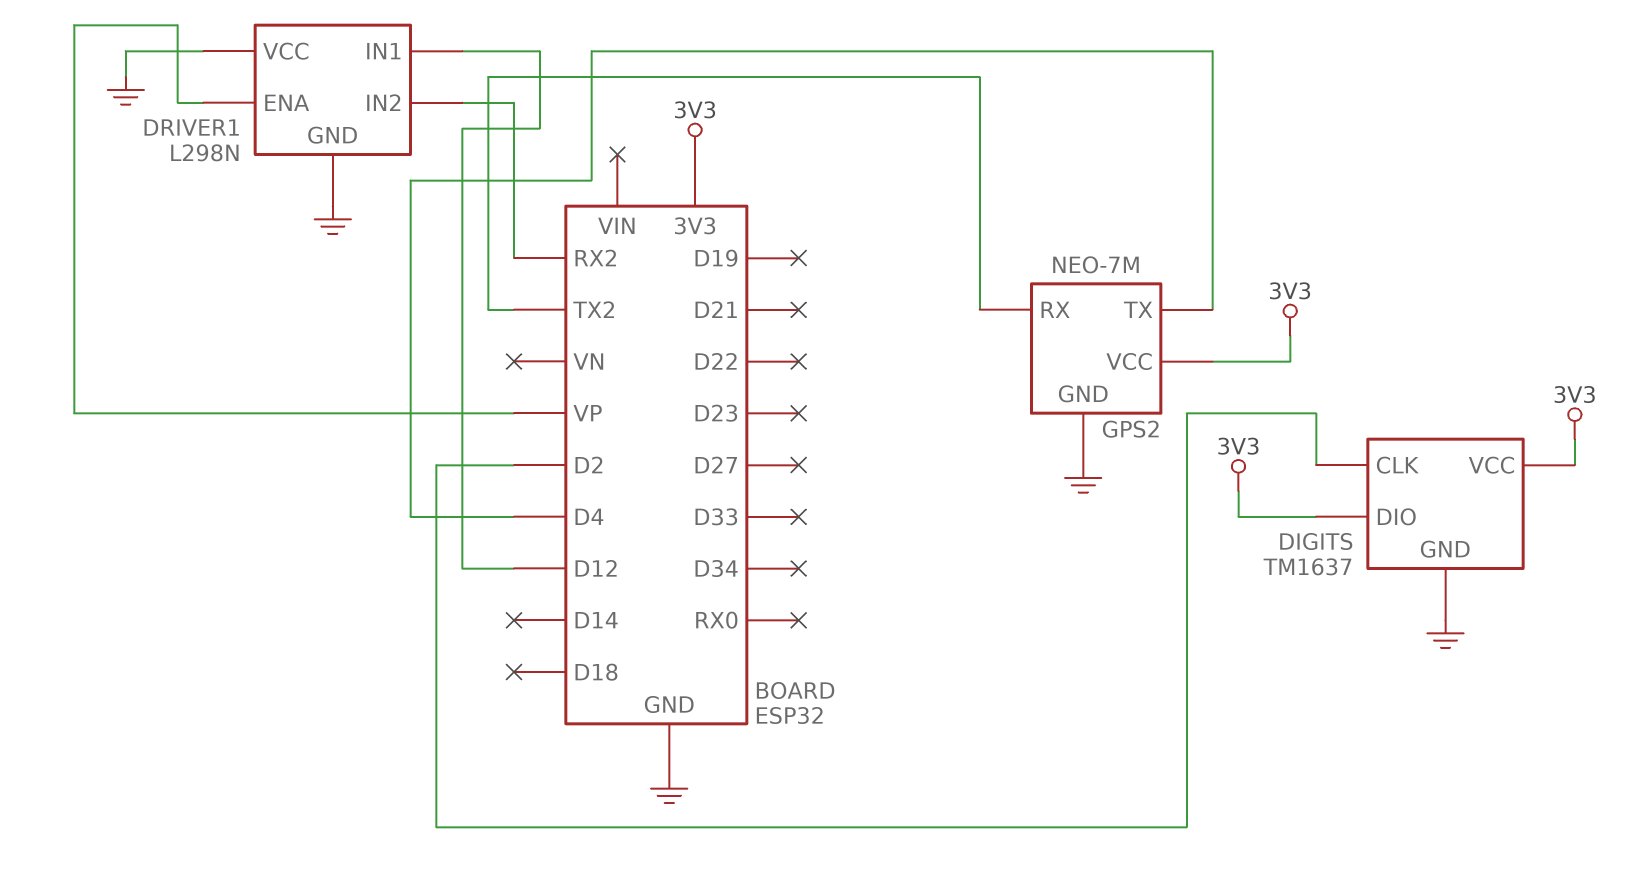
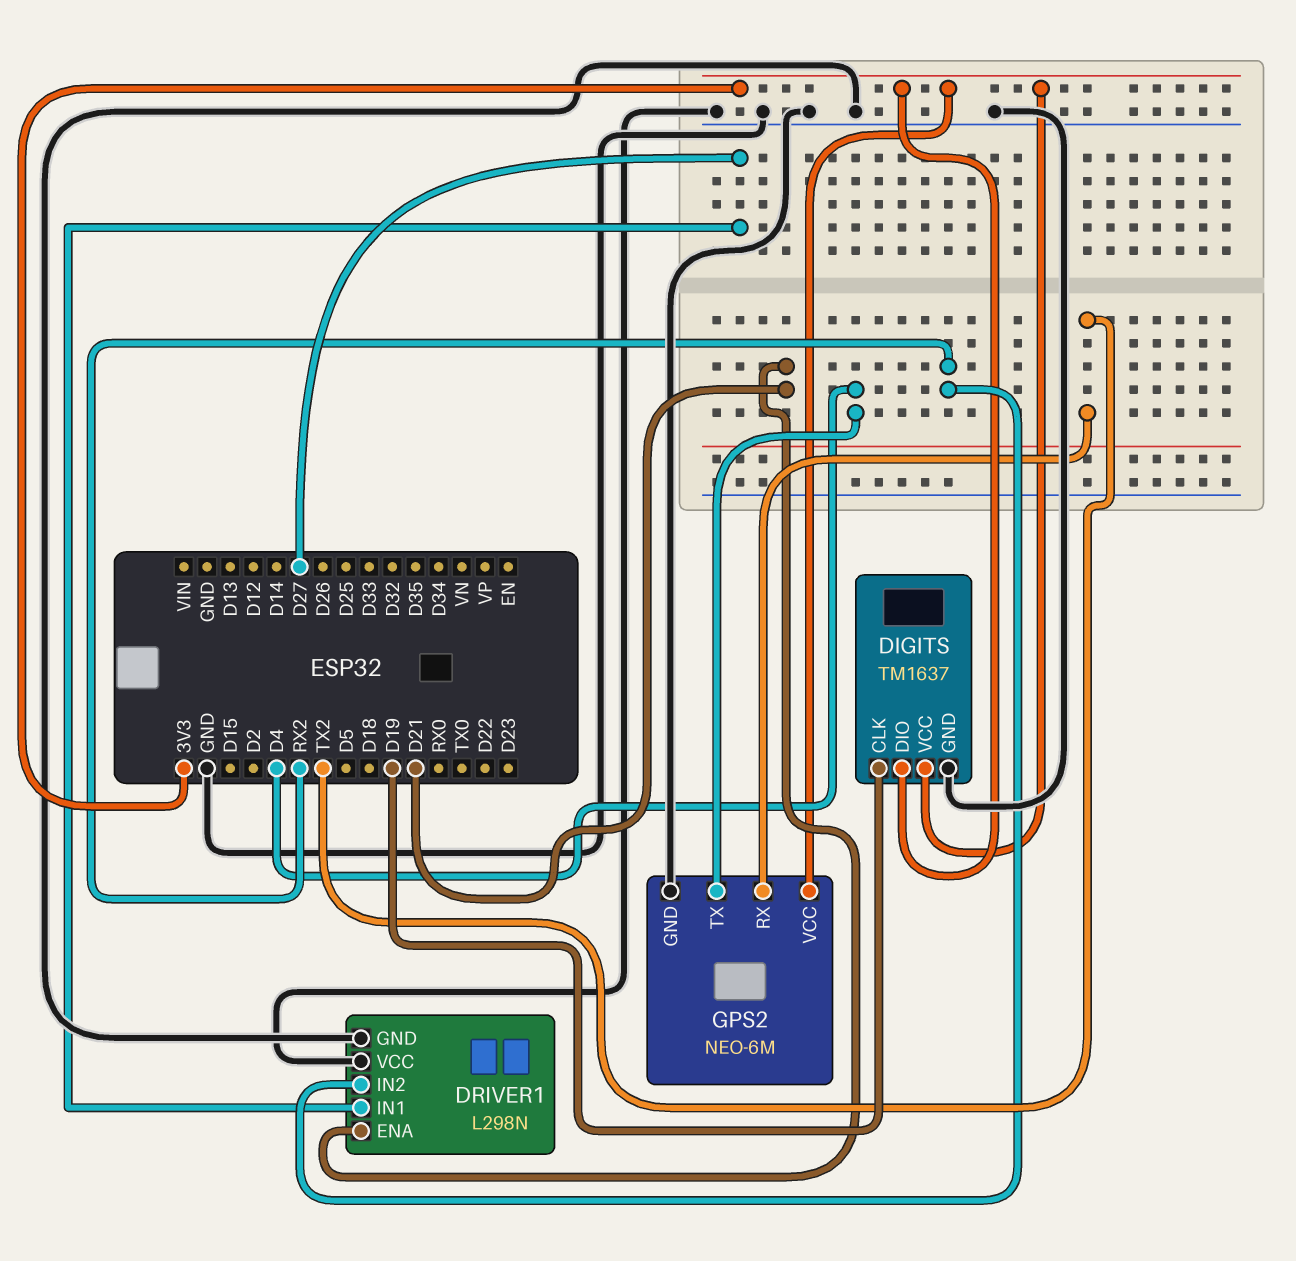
DIGITS pin CLK: D2 -> D19
DRIVER1 pin ENA: VP -> D21
DRIVER1 pin IN1: D12 -> D27
GPS2: NEO-7M -> NEO-6M

